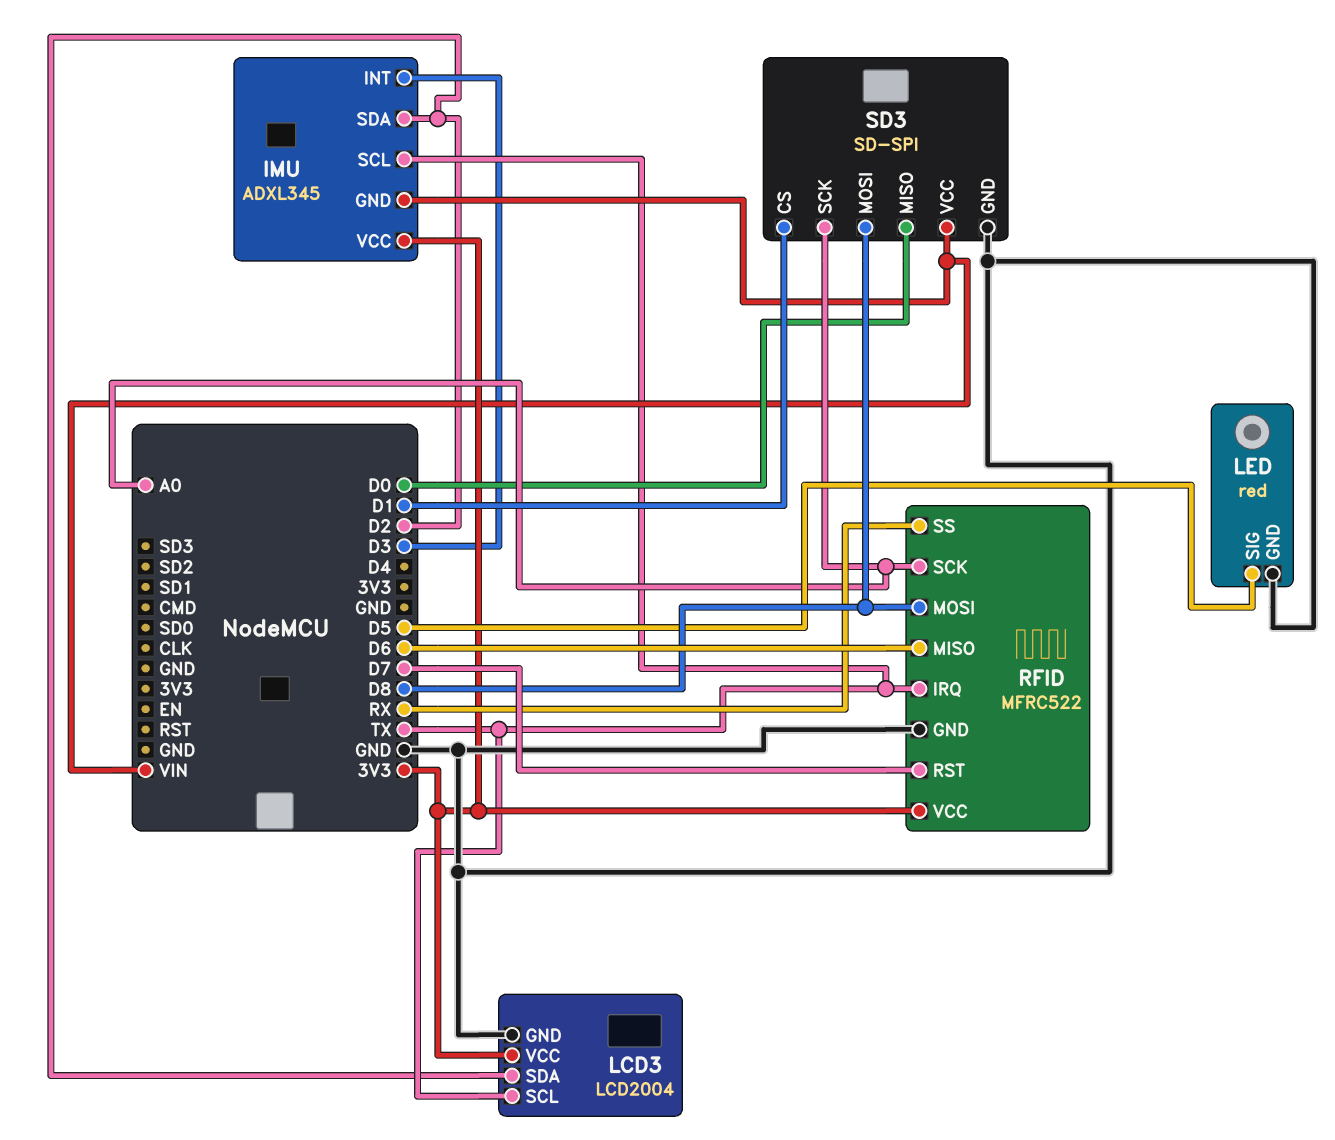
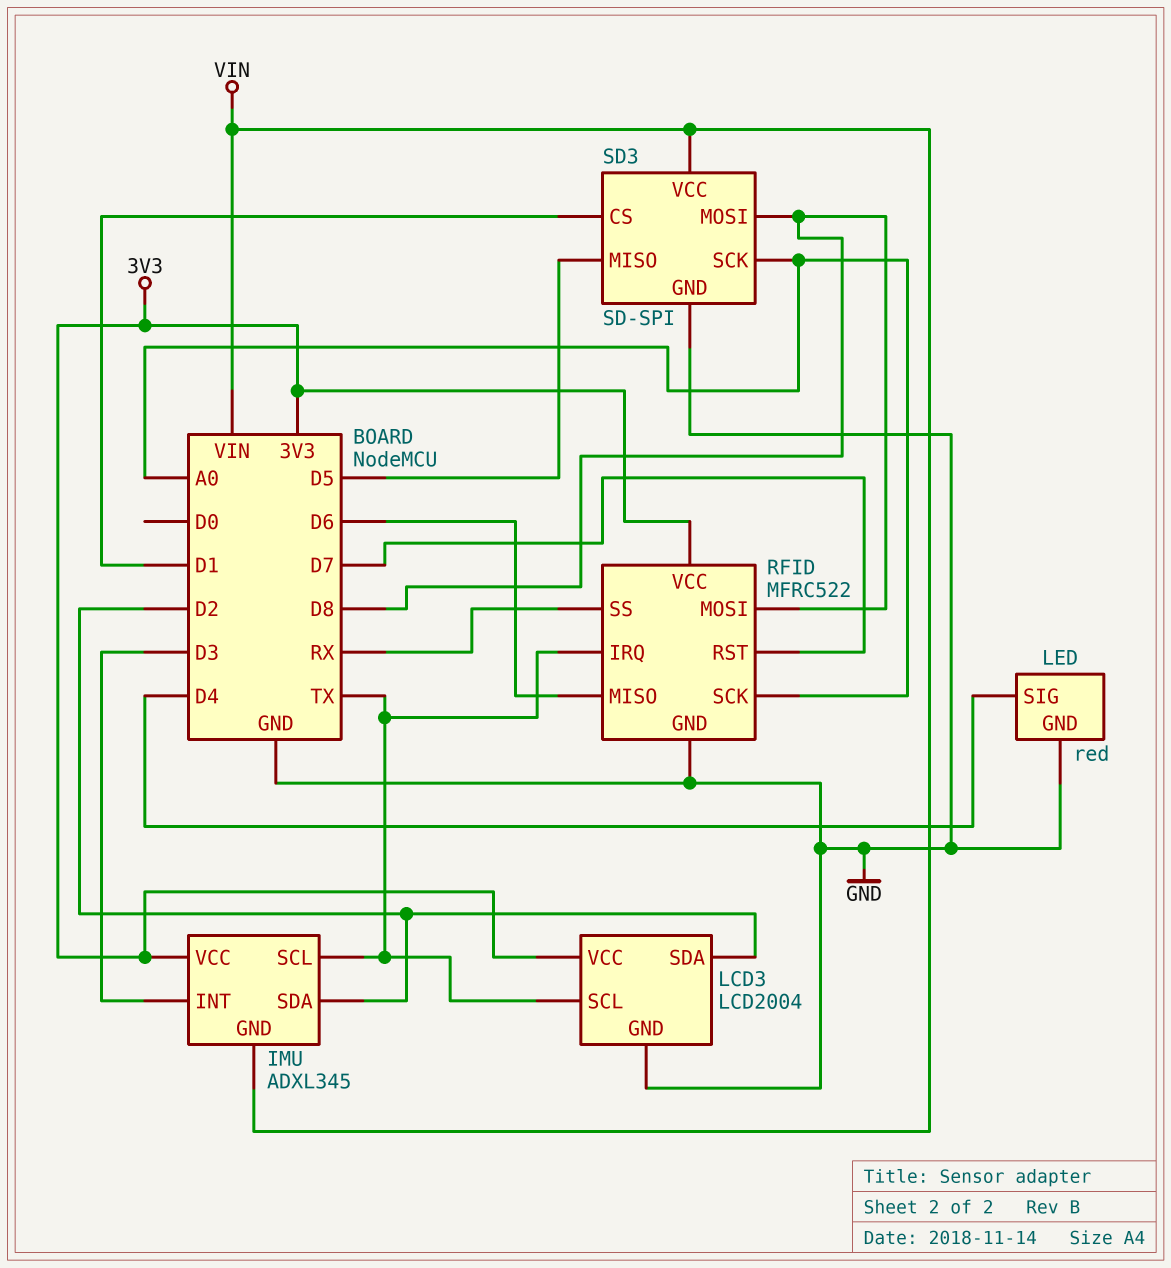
LED pin SIG: D5 -> D4
SD3 pin MISO: D0 -> D5

